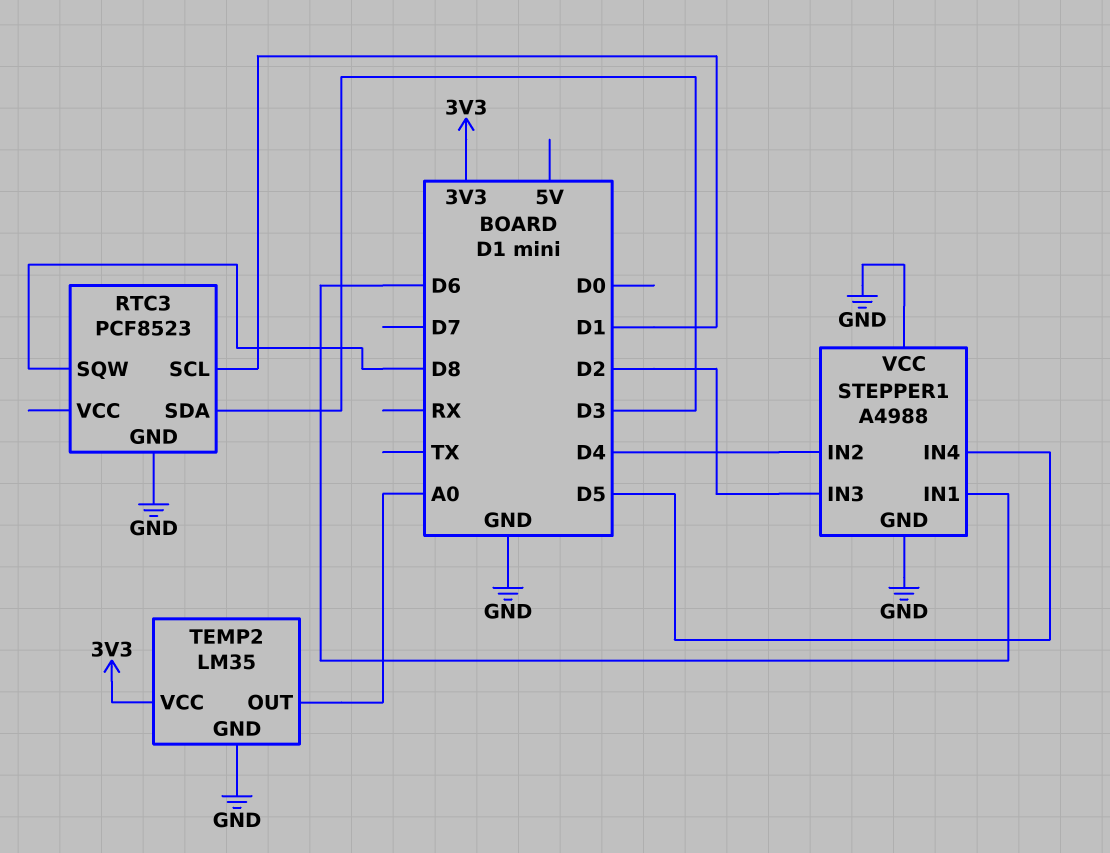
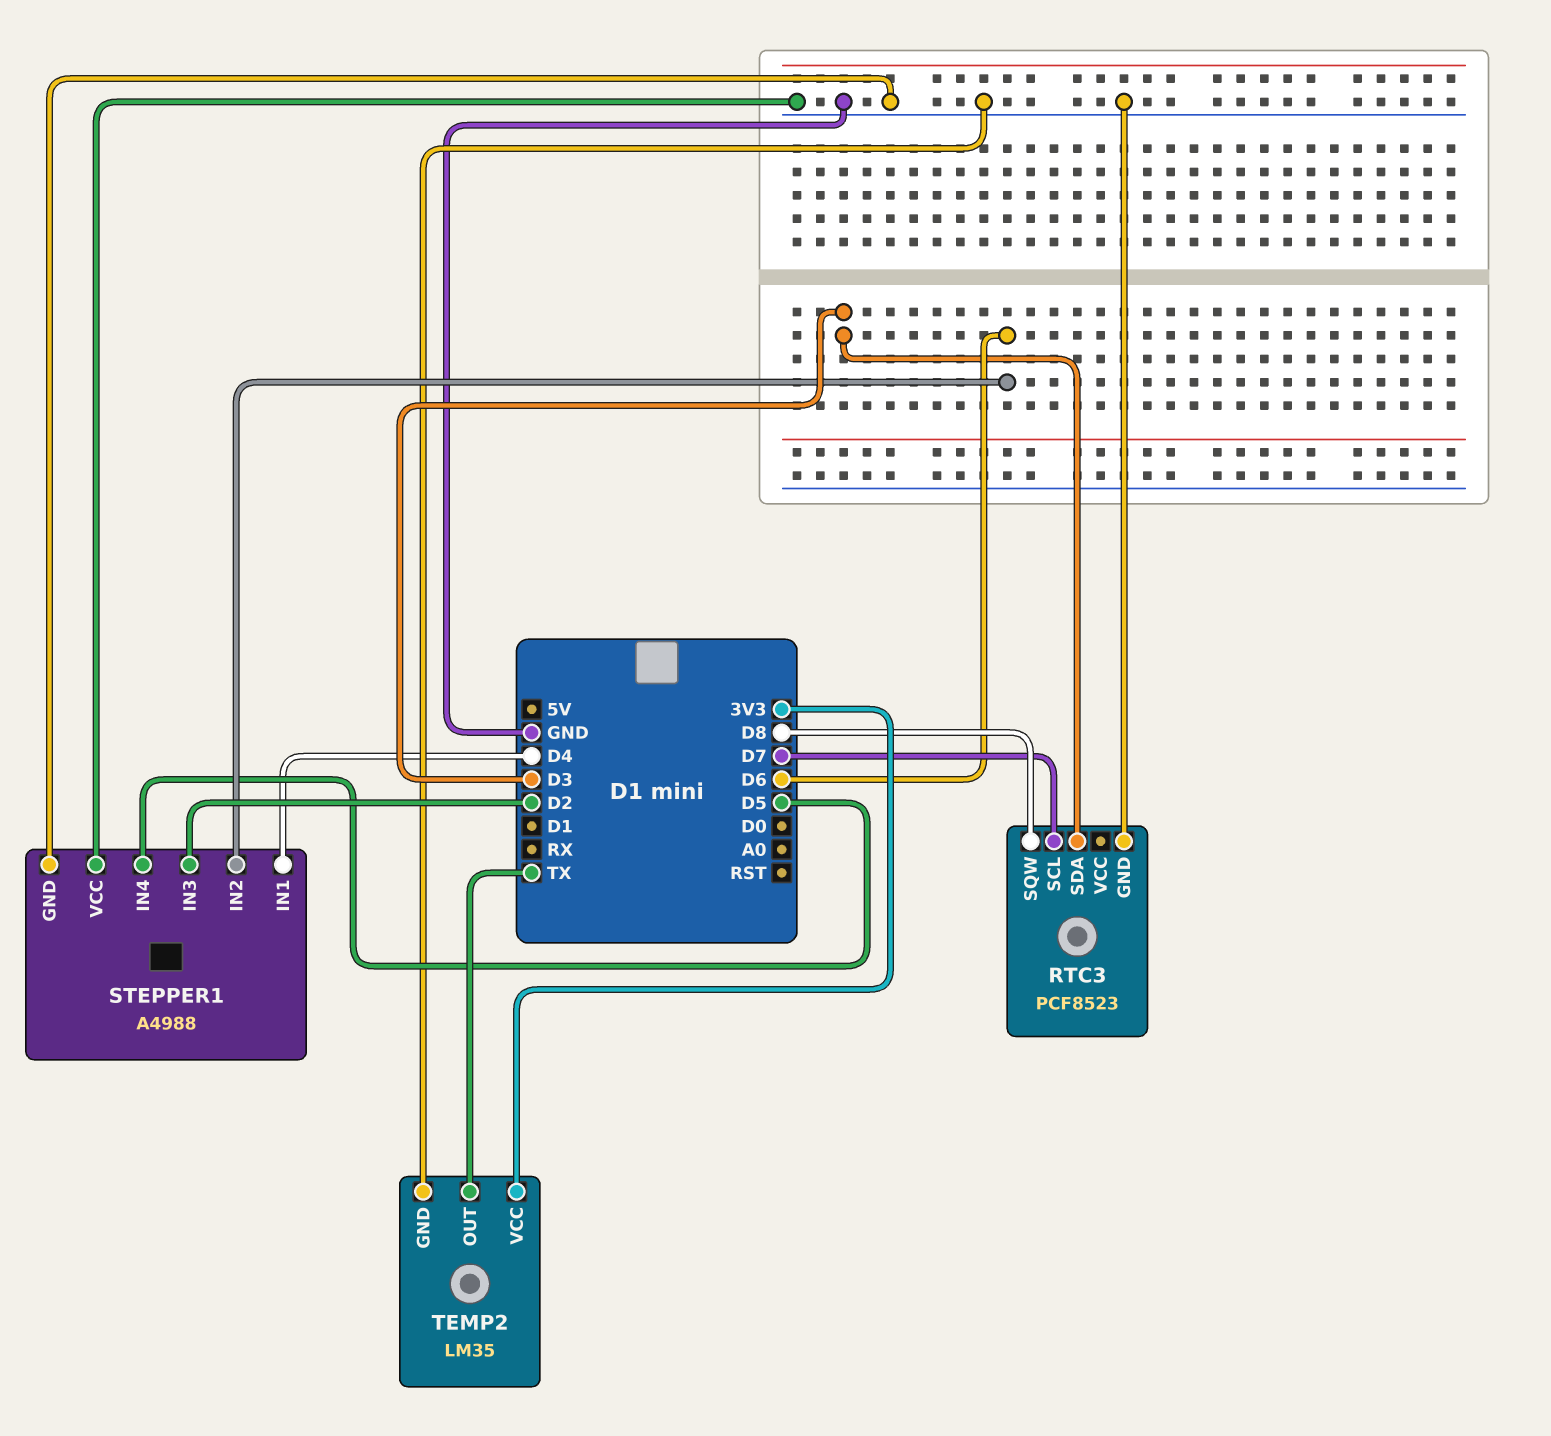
RTC3 pin SCL: D1 -> D7
STEPPER1 pin IN1: D6 -> D4
STEPPER1 pin IN2: D4 -> D6
TEMP2 pin OUT: A0 -> TX

